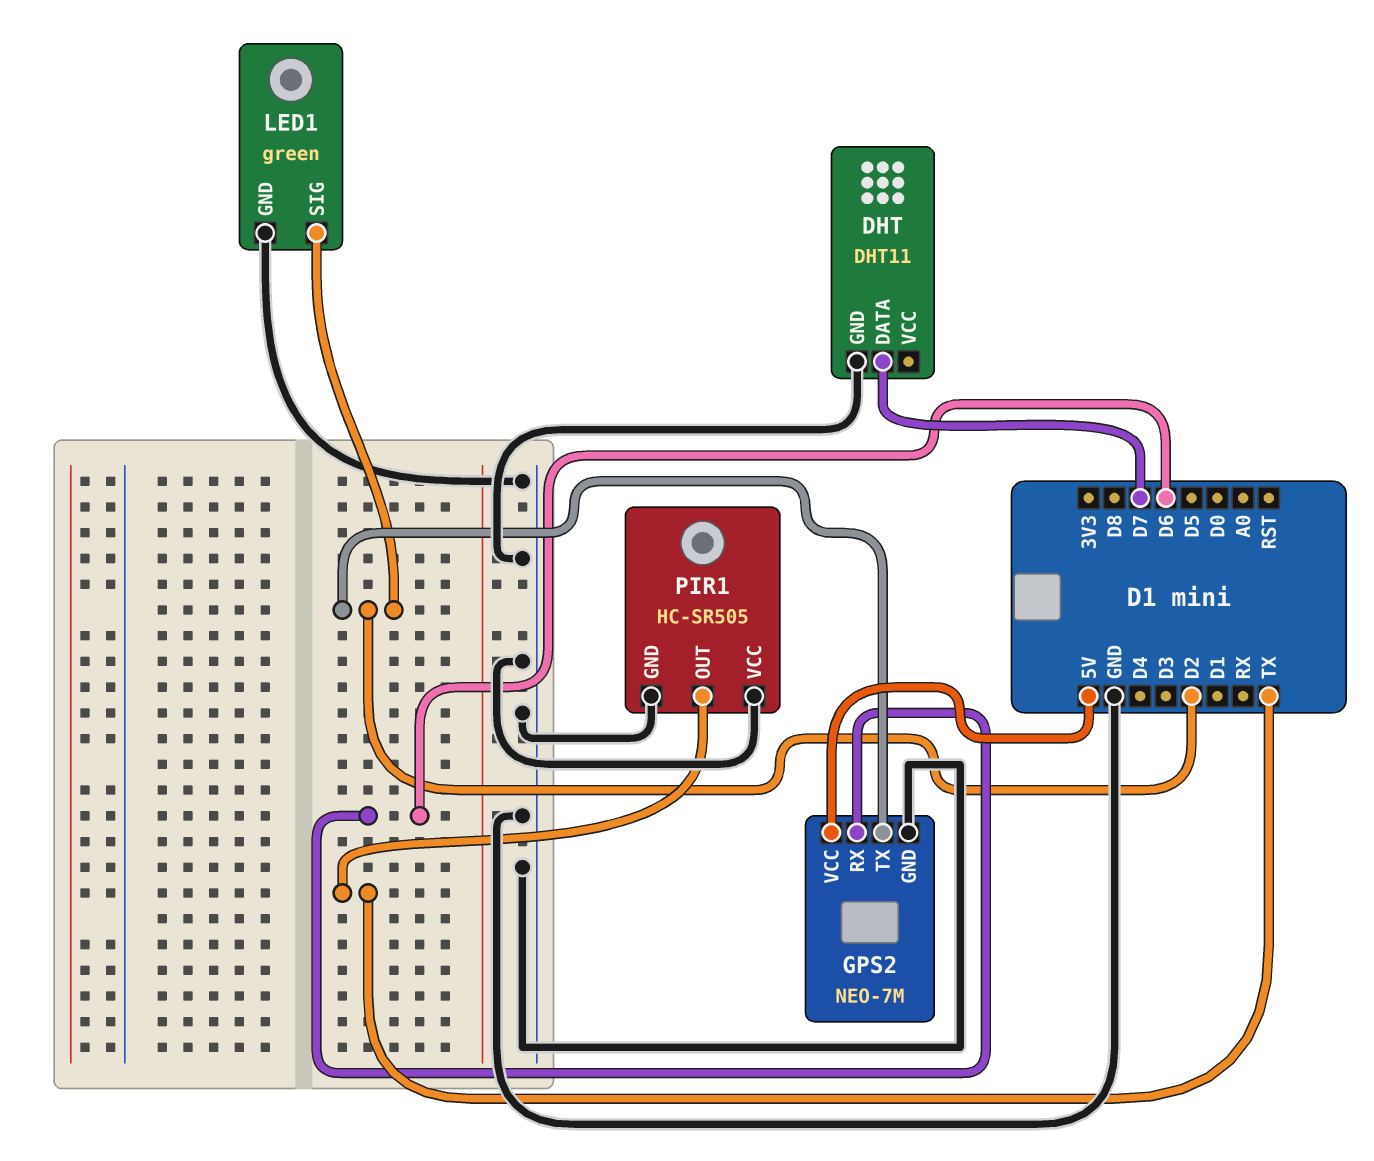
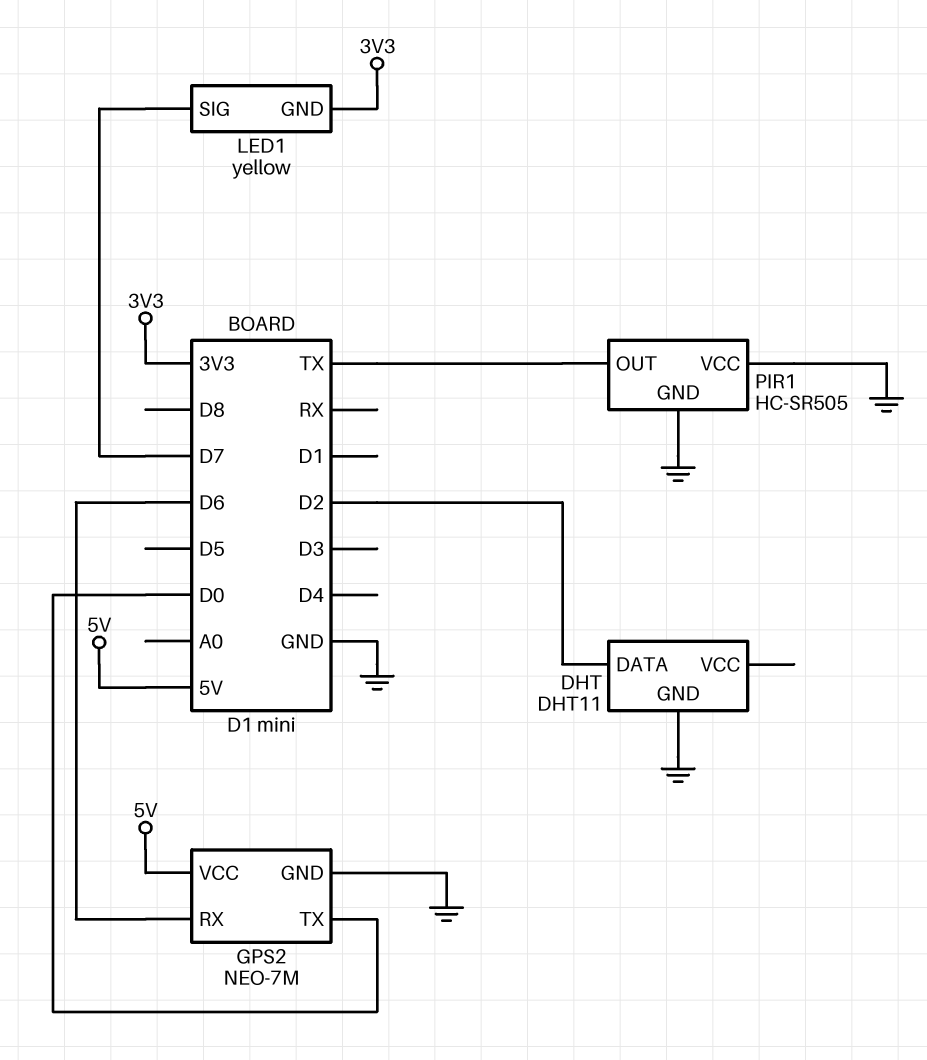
DHT pin DATA: D7 -> D2
GPS2 pin TX: D2 -> D0
LED1: green -> yellow
LED1 pin GND: GND -> 3V3
LED1 pin SIG: D2 -> D7

